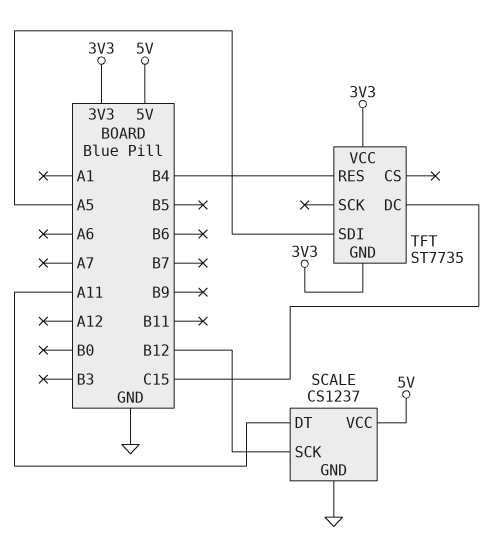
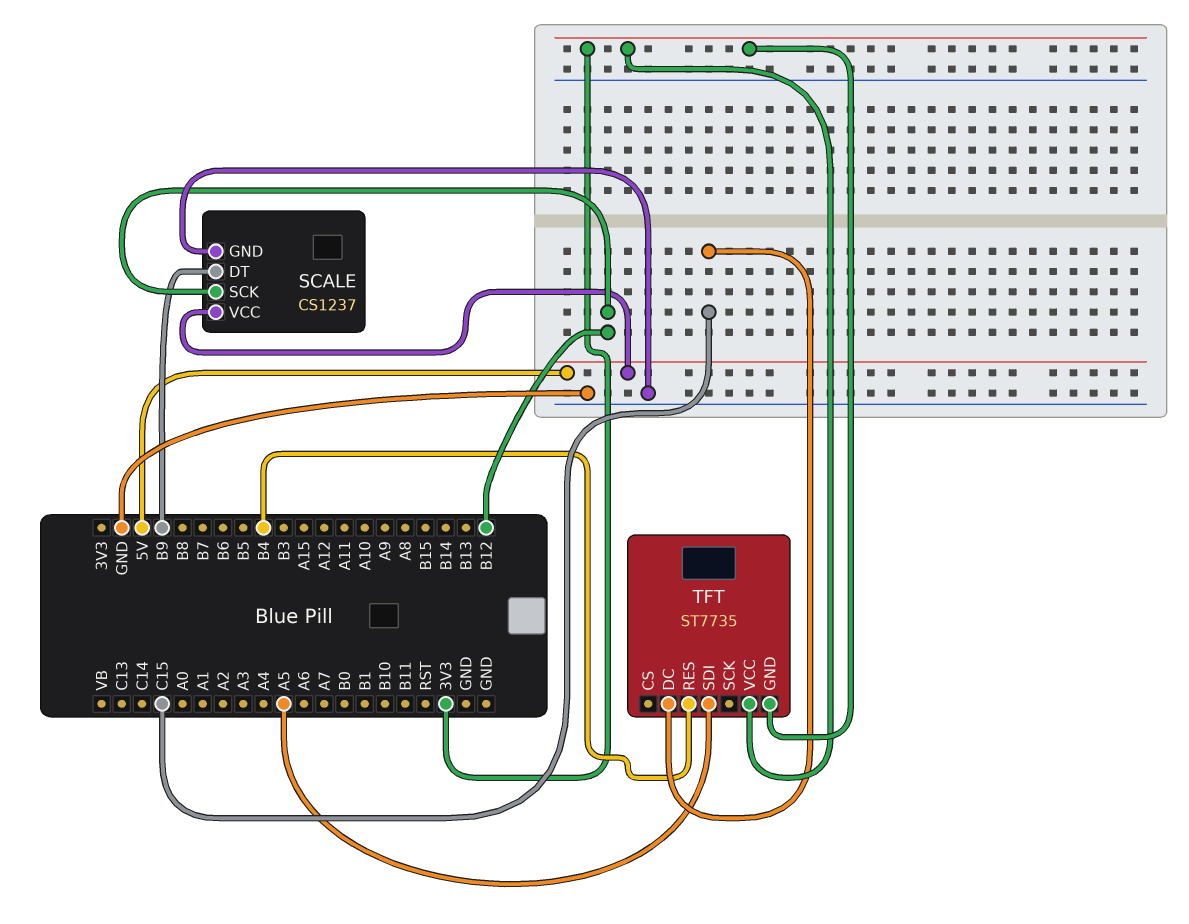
SCALE pin DT: A11 -> B9

